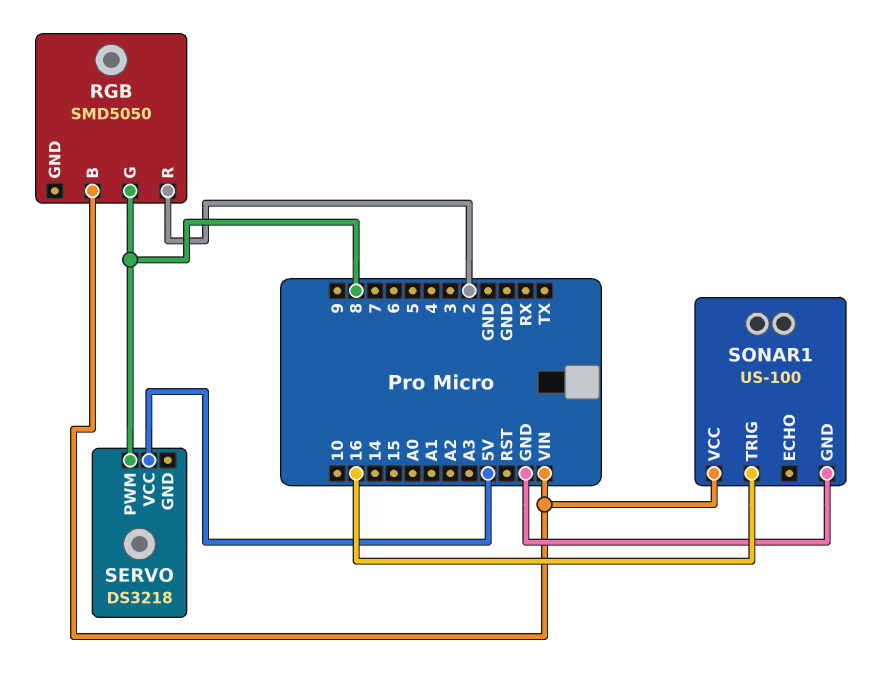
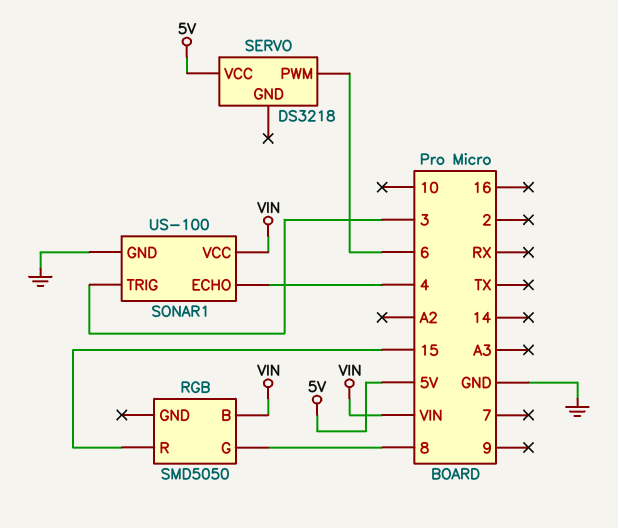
RGB pin R: 2 -> 15
SERVO pin PWM: 8 -> 6
SONAR1 pin ECHO: none -> 4
SONAR1 pin TRIG: 16 -> 3

